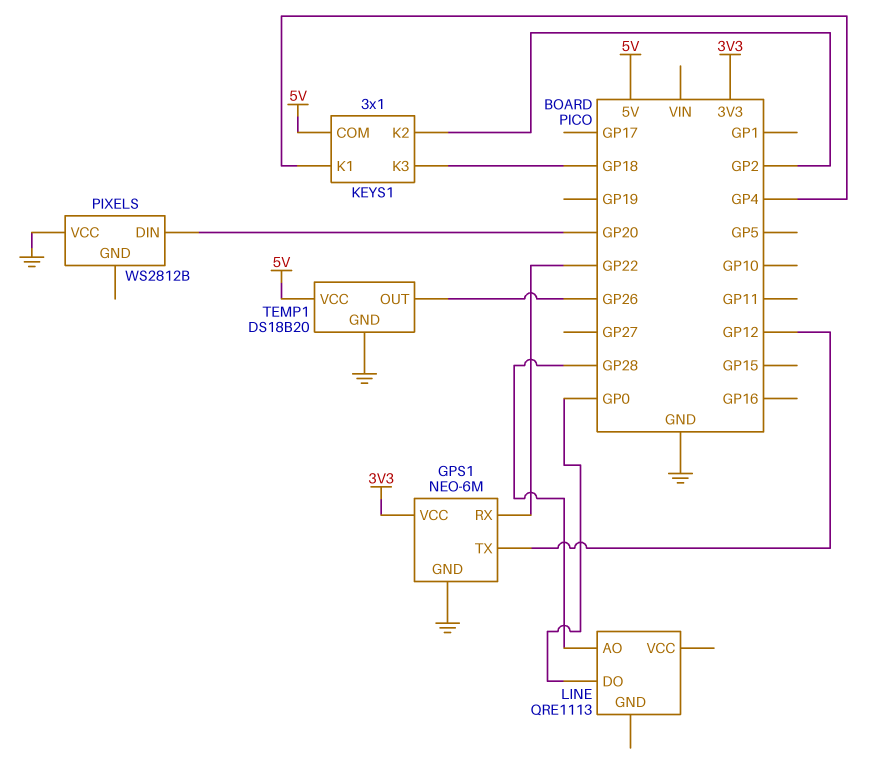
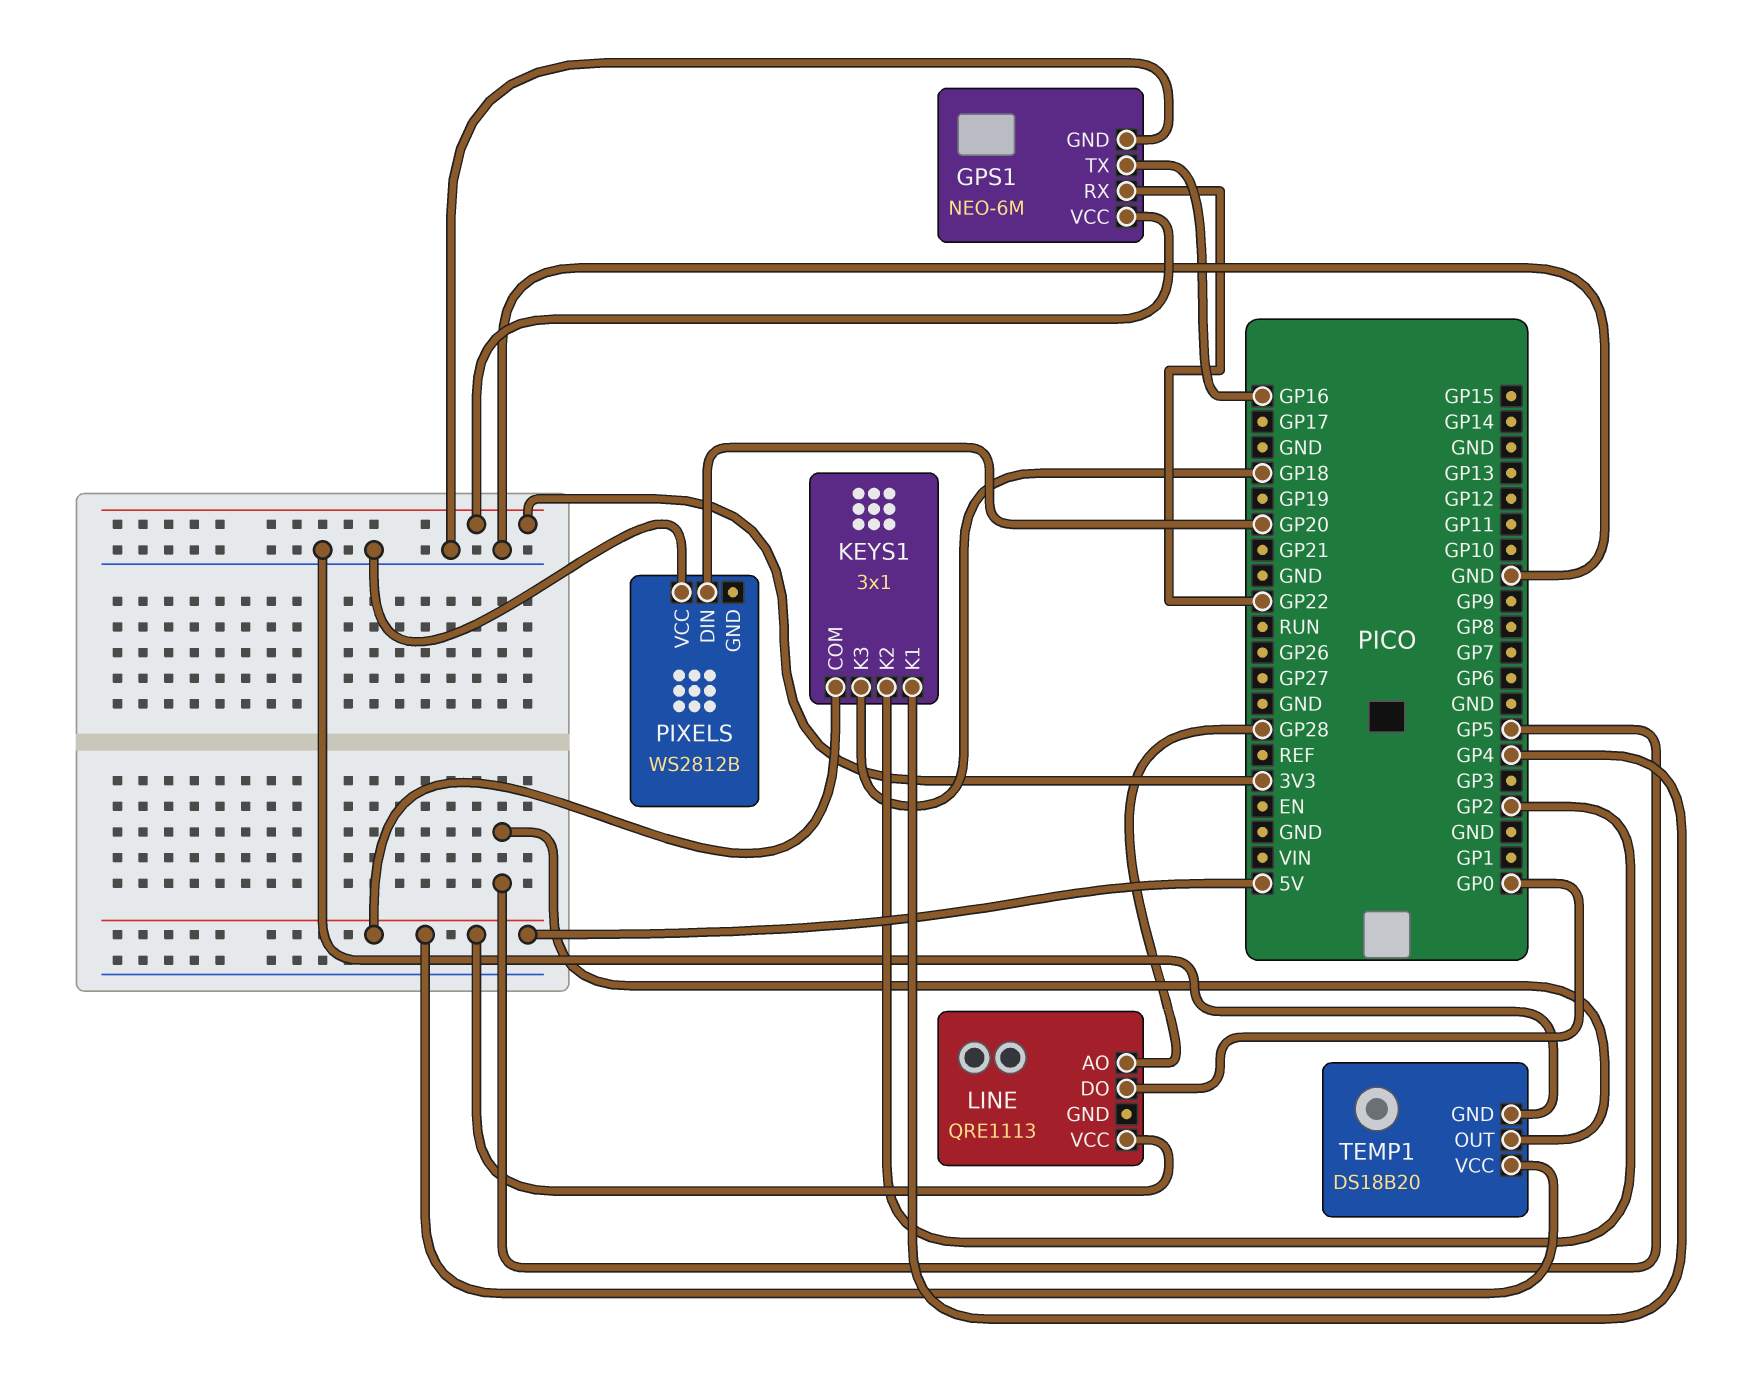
GPS1 pin TX: GP12 -> GP16
LINE pin VCC: none -> 5V
TEMP1 pin OUT: GP26 -> GP5

